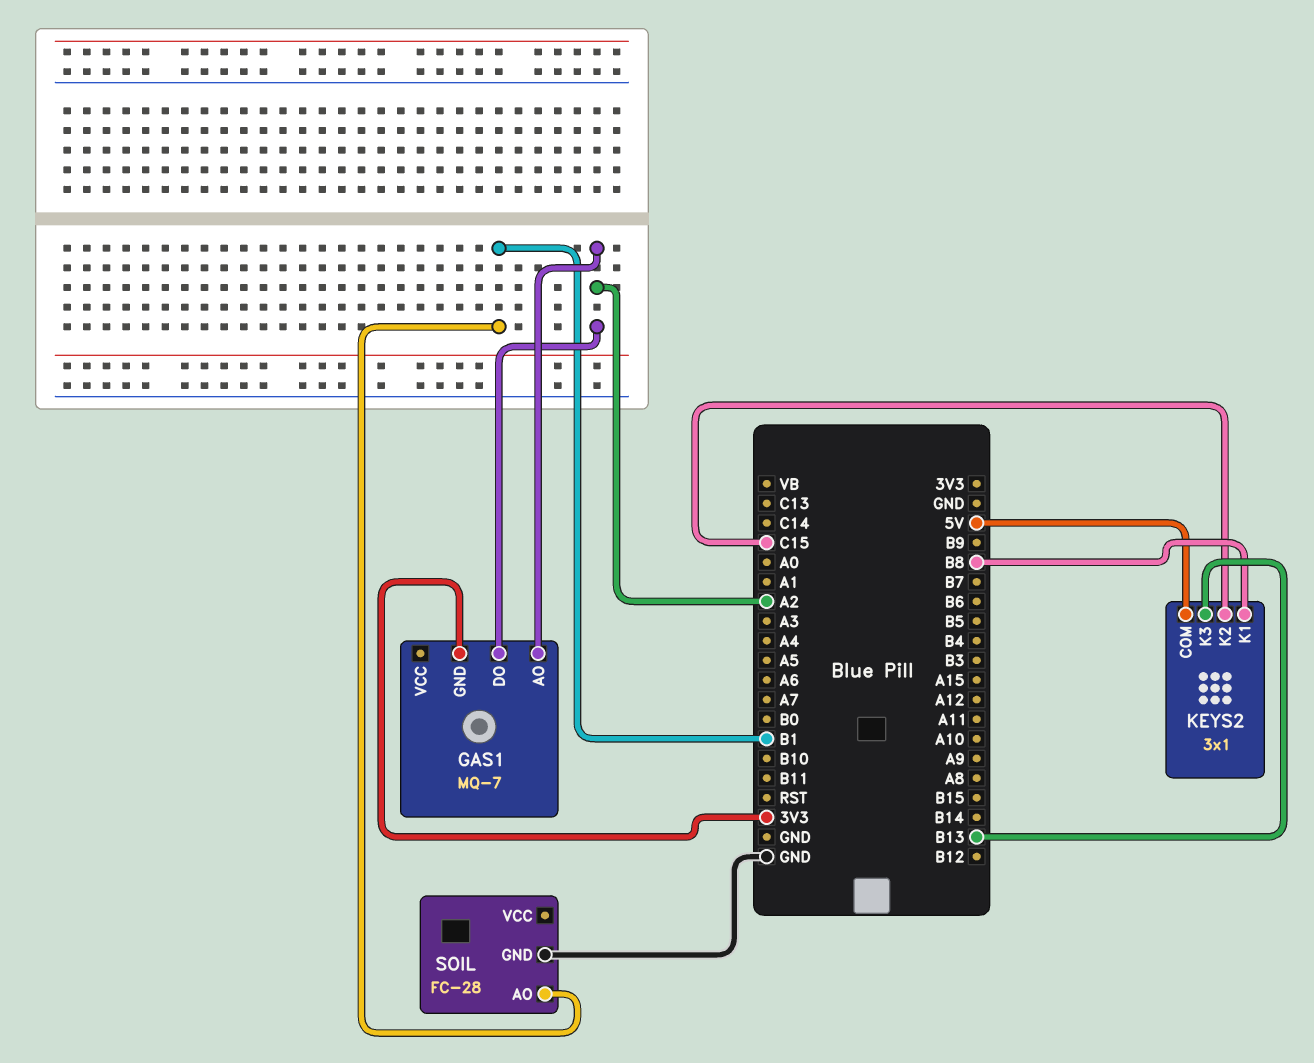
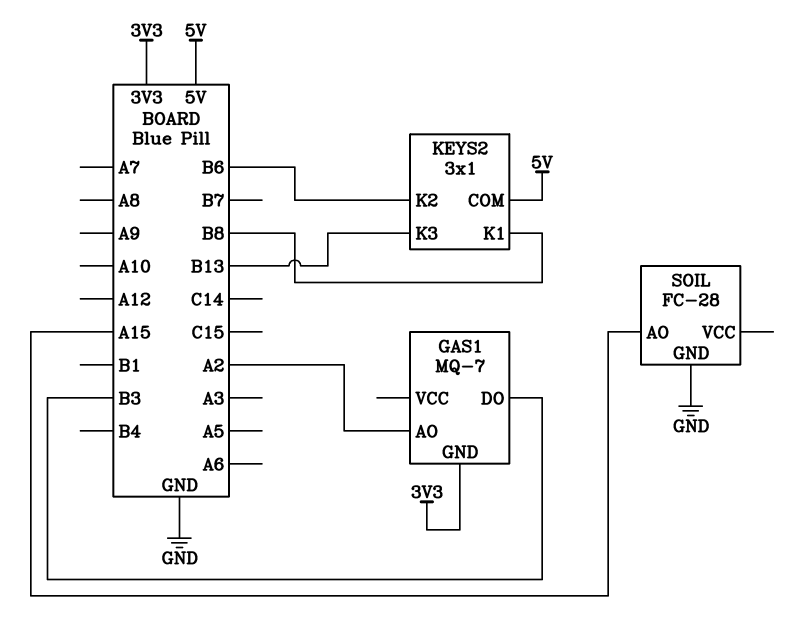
GAS1 pin DO: A2 -> B3
KEYS2 pin K2: C15 -> B6
SOIL pin AO: B1 -> A15

